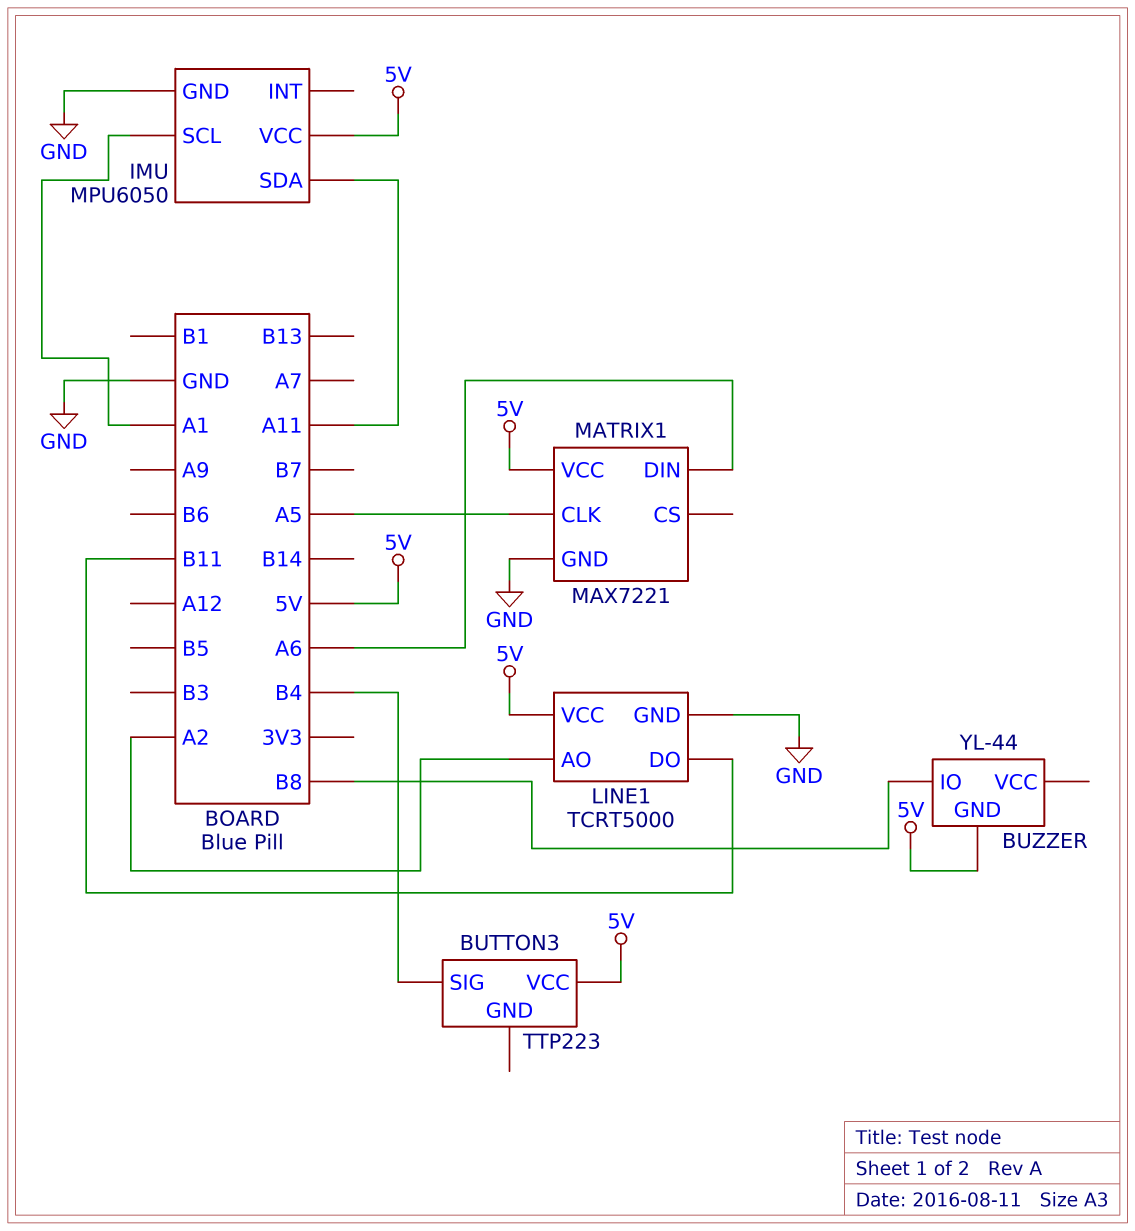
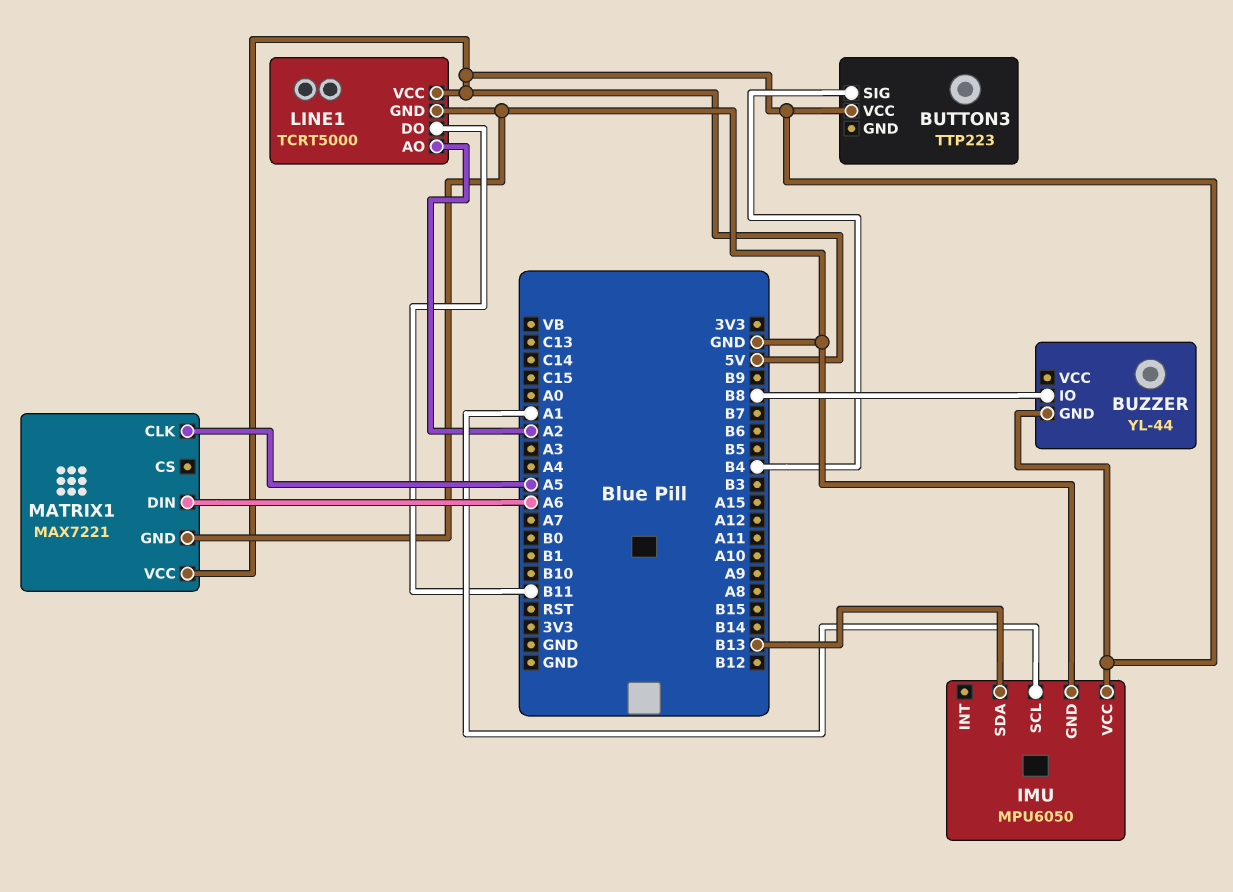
IMU pin SDA: A11 -> B13

